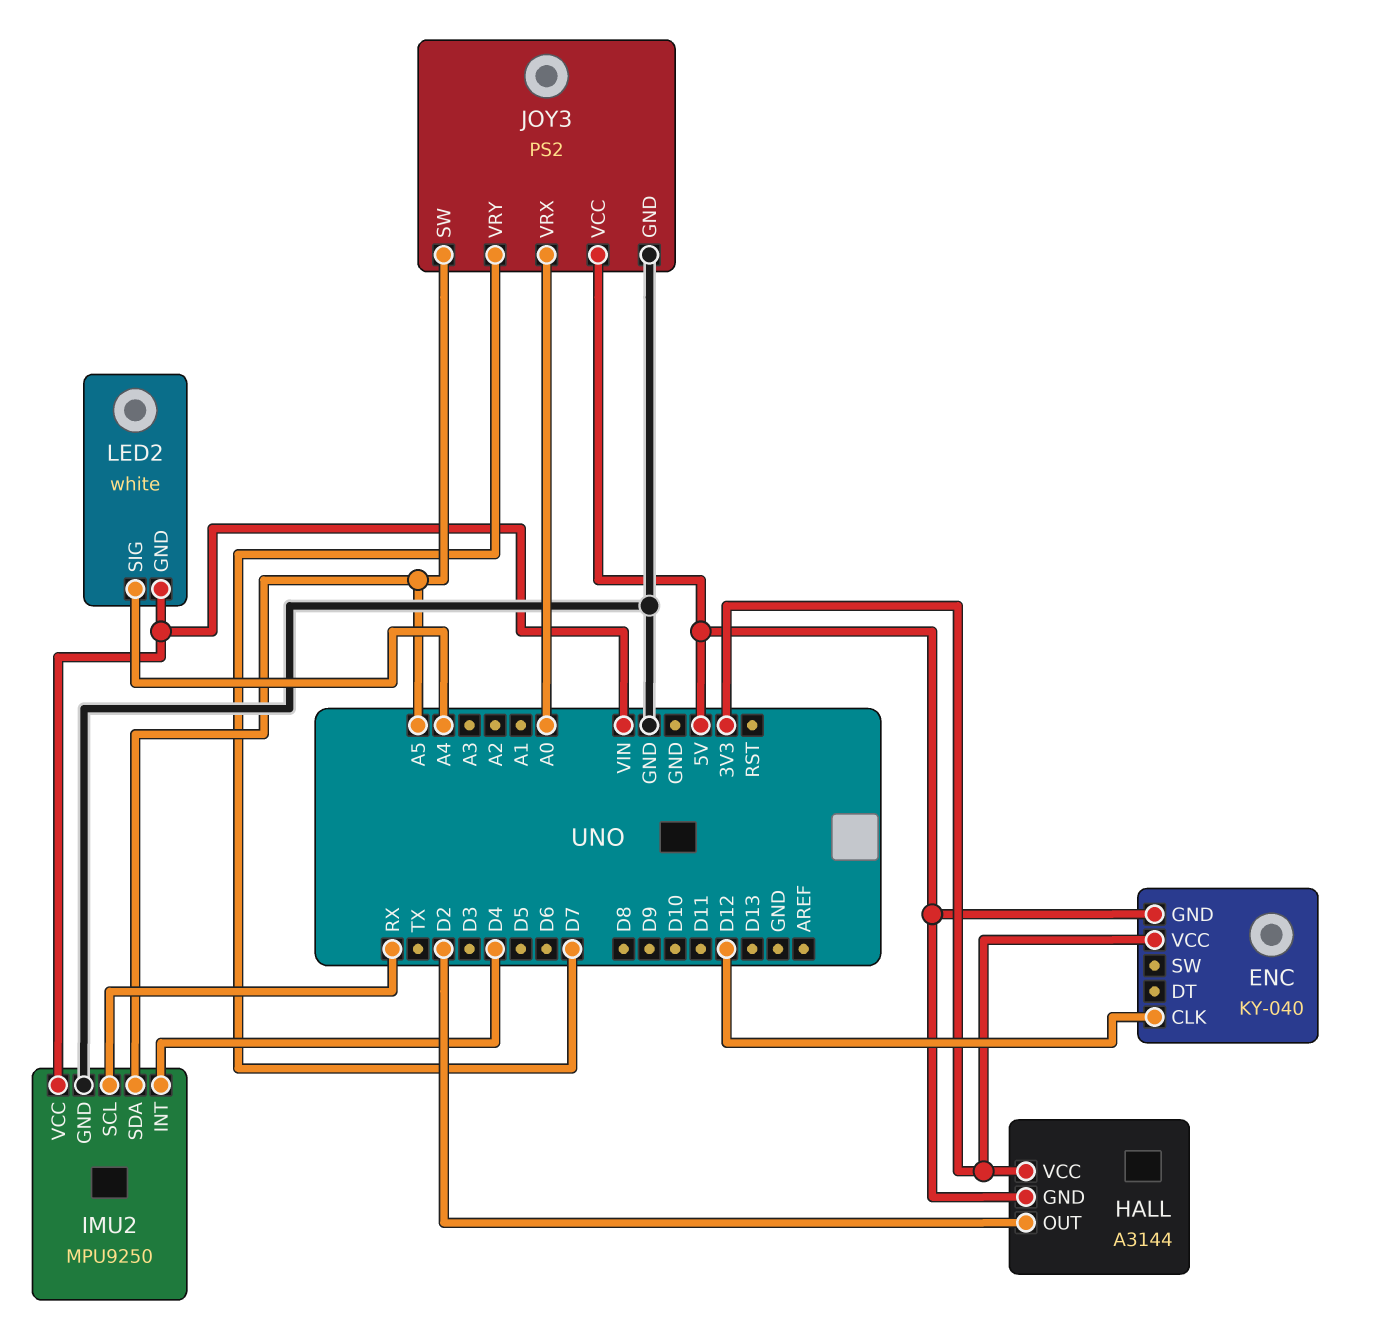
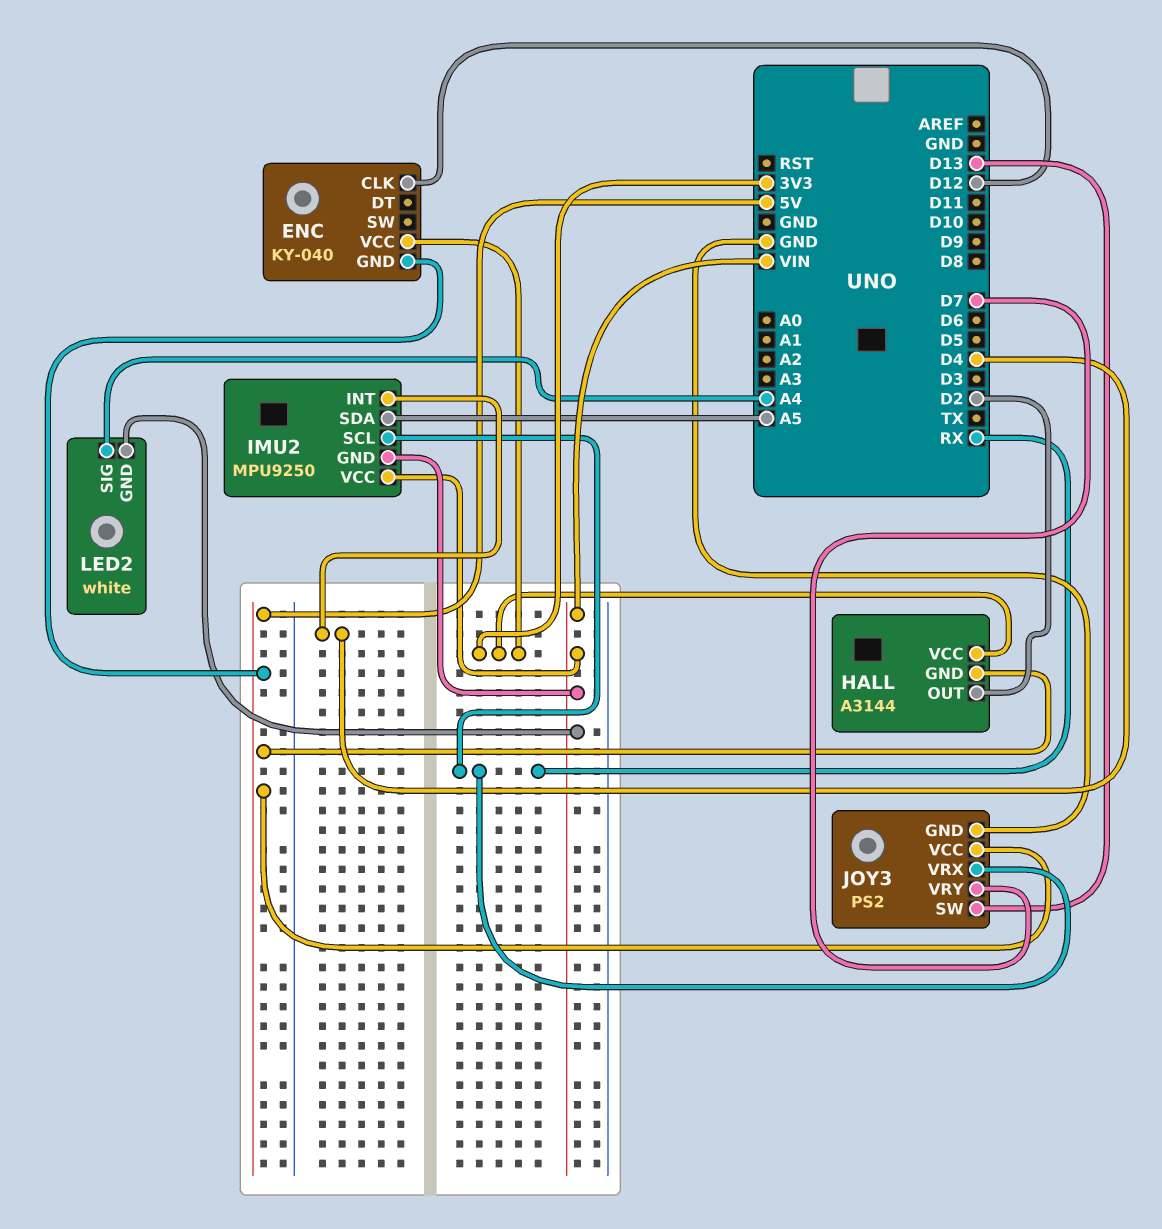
IMU2 pin GND: GND -> VIN
JOY3 pin SW: A5 -> D13
JOY3 pin VRX: A0 -> RX

